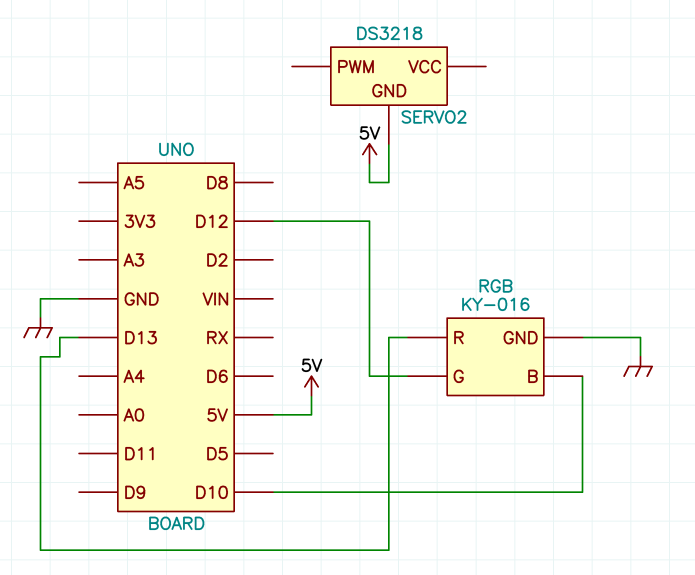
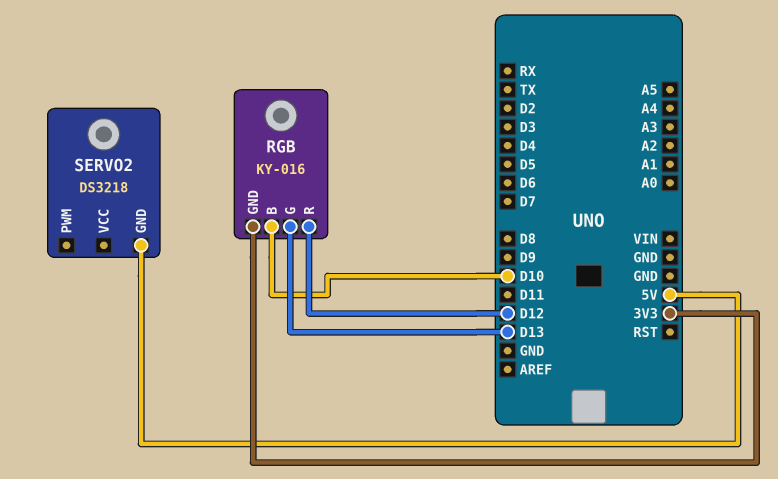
RGB pin G: D12 -> D13
RGB pin GND: GND -> 3V3
RGB pin R: D13 -> D12

